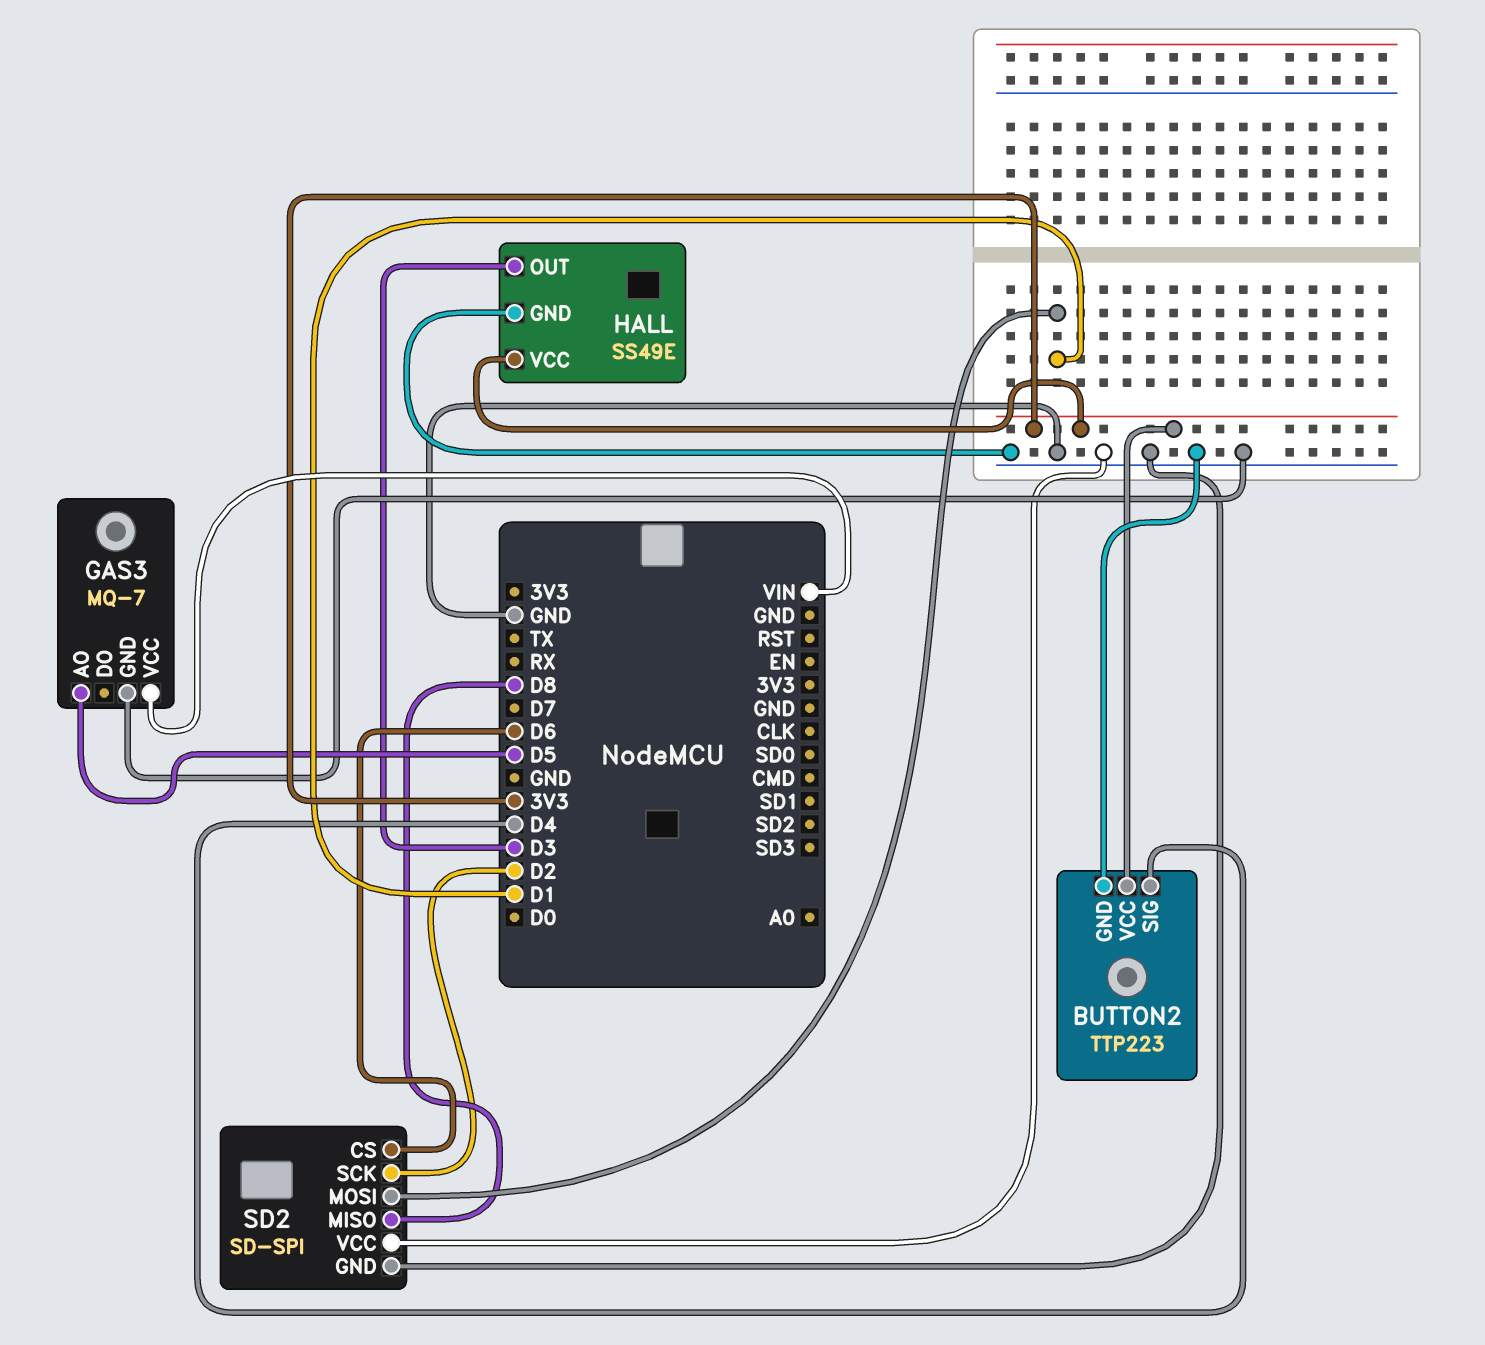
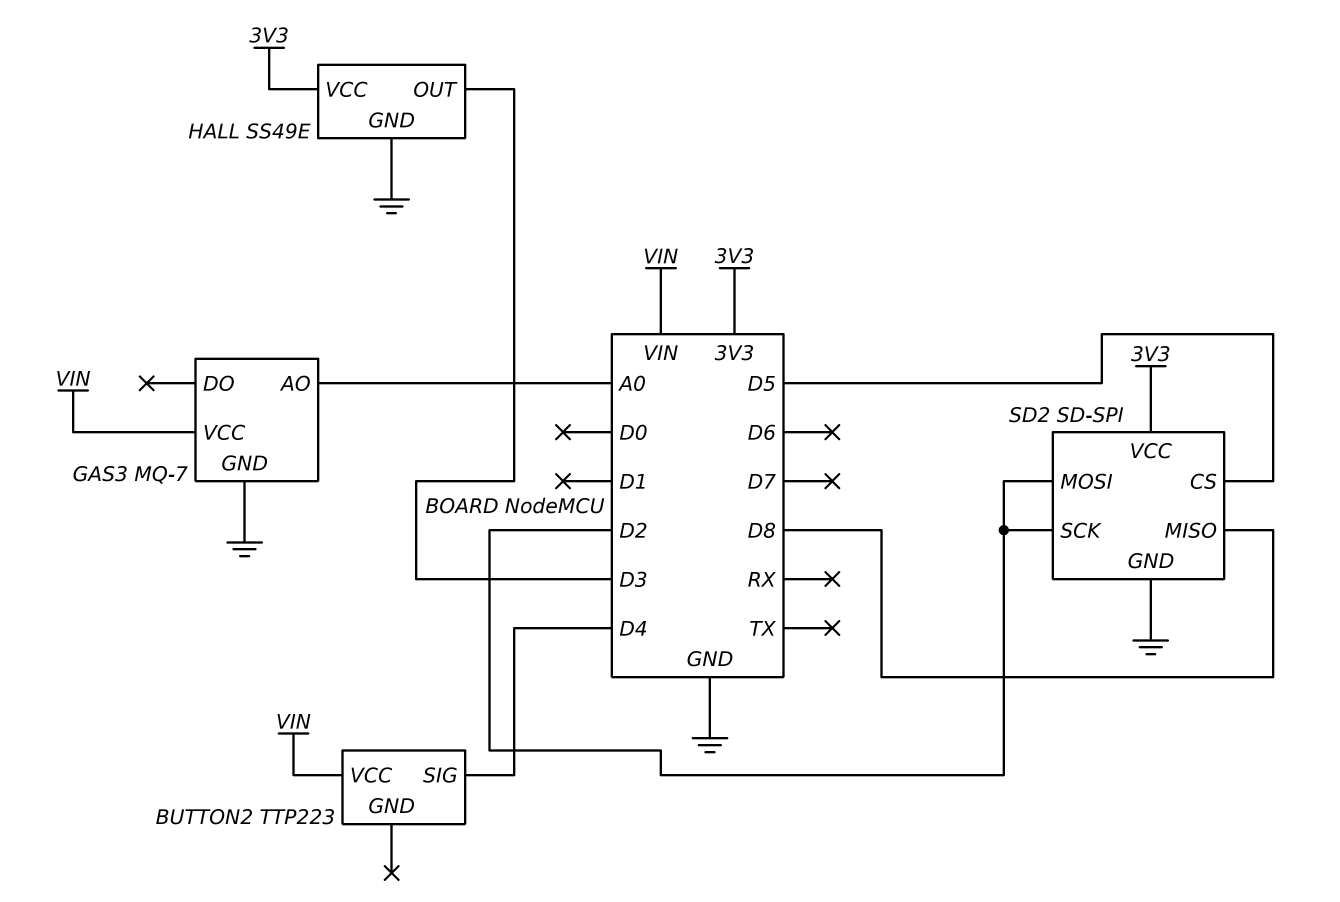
BUTTON2 pin GND: GND -> none
BUTTON2 pin VCC: 3V3 -> VIN
GAS3 pin AO: D5 -> A0
SD2 pin CS: D6 -> D5
SD2 pin MOSI: D1 -> D2
SD2 pin VCC: GND -> 3V3

